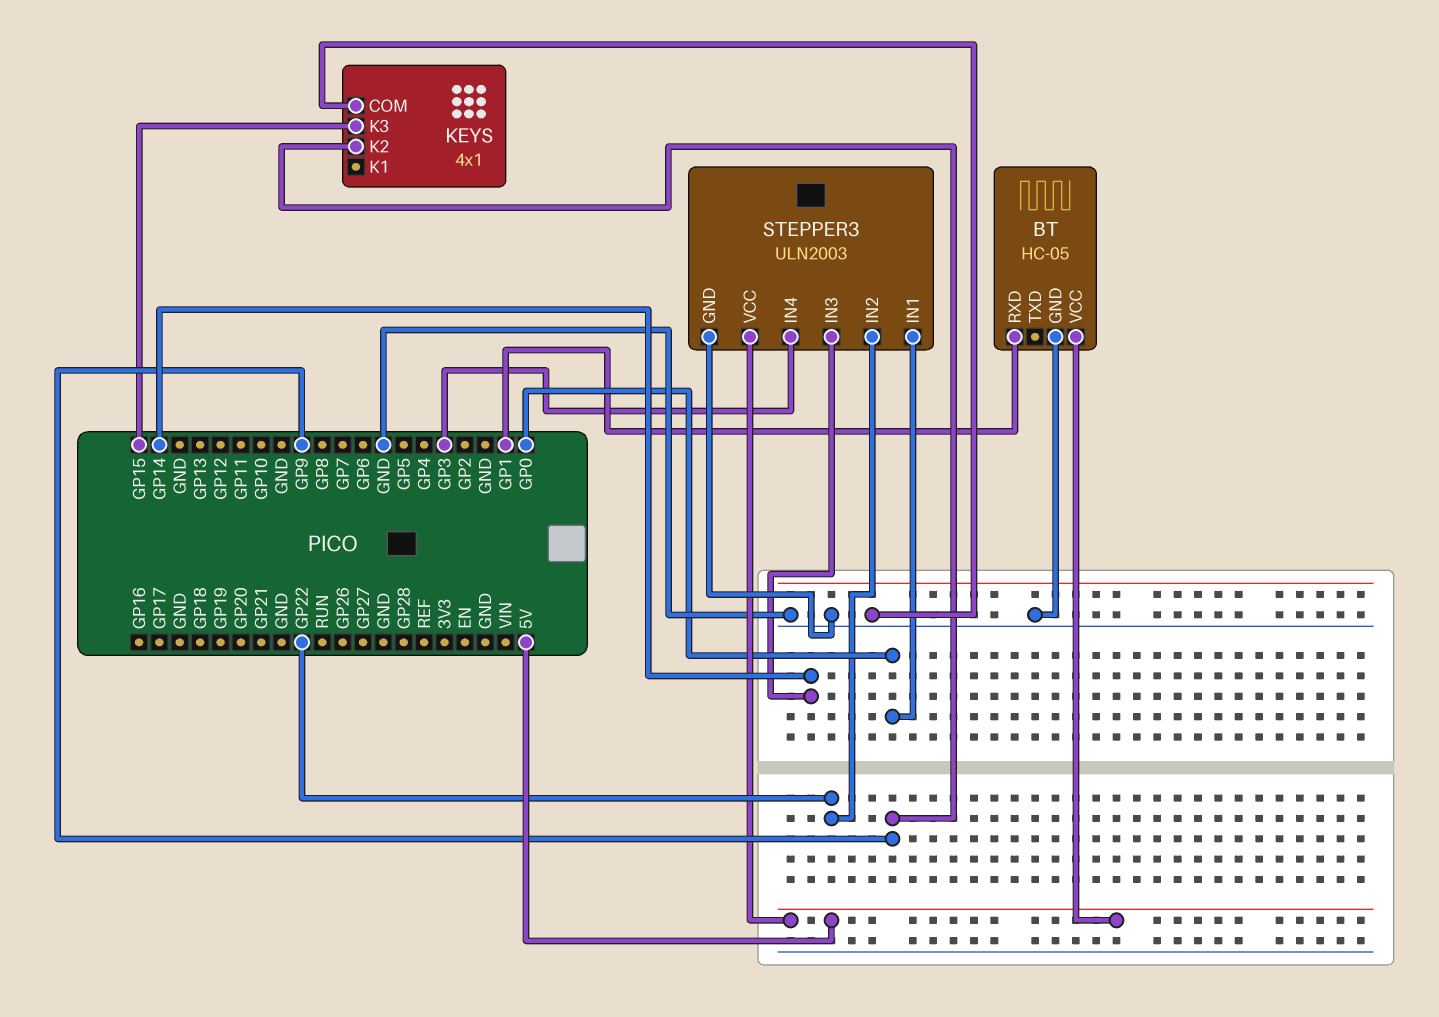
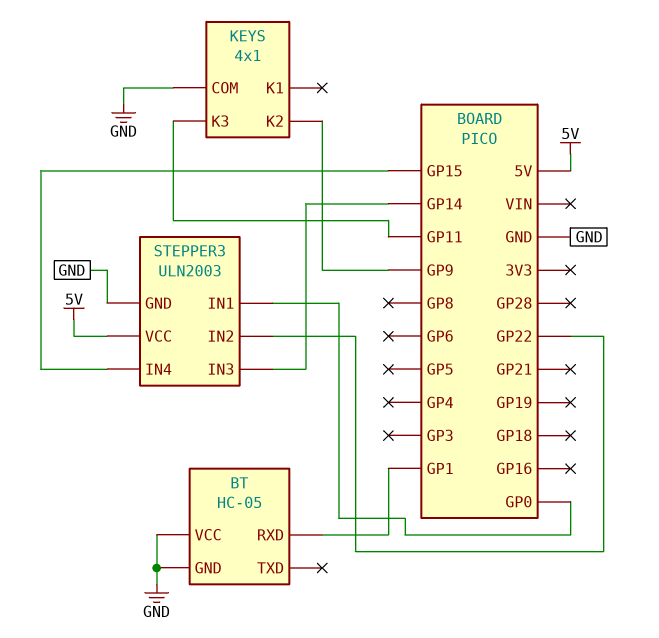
BT pin VCC: 5V -> GND
KEYS pin K3: GP15 -> GP11
STEPPER3 pin IN4: GP3 -> GP15

